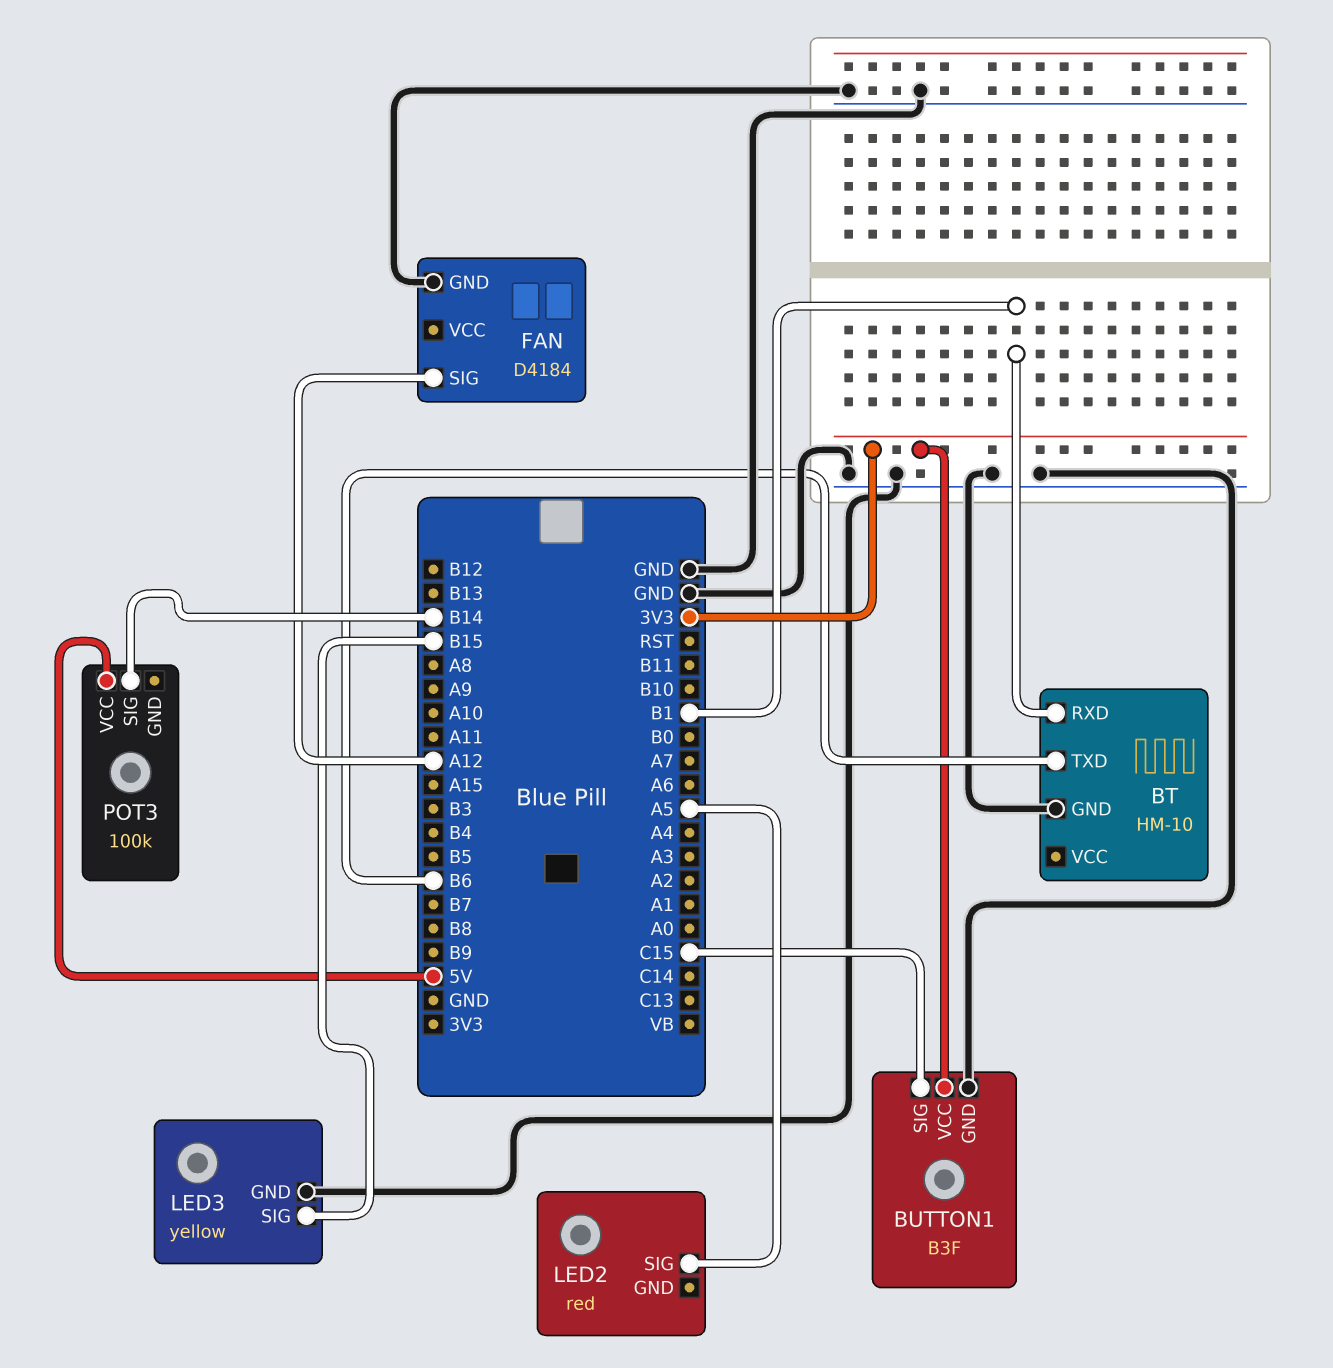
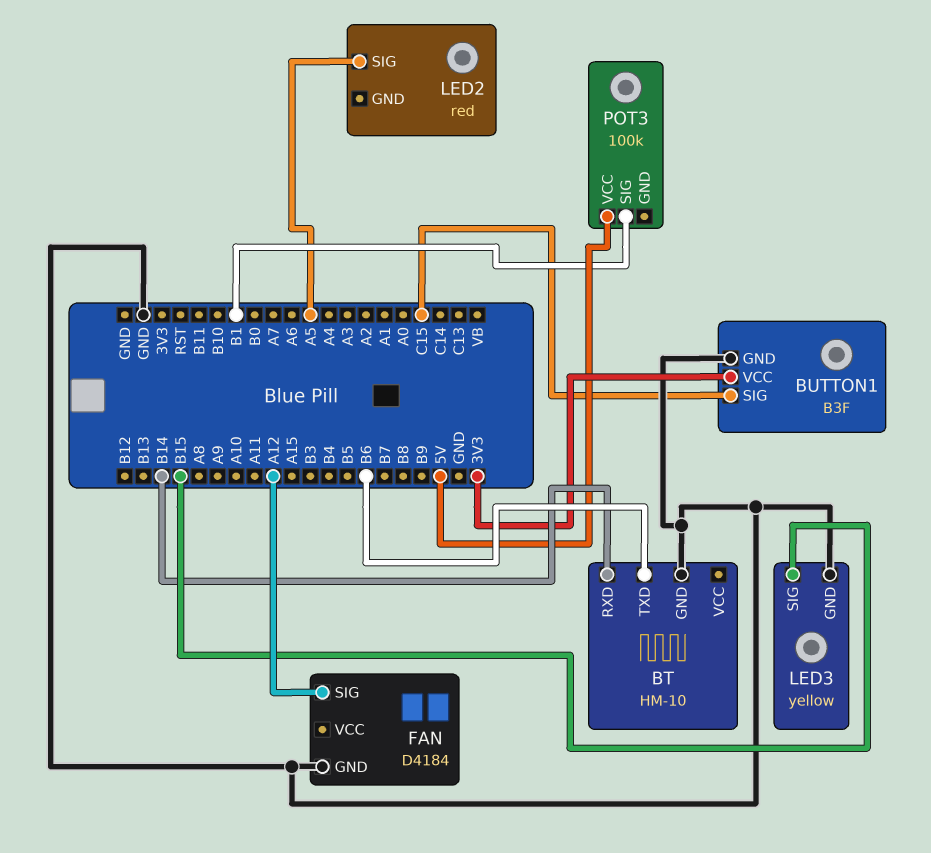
BT pin RXD: B1 -> B14
POT3 pin SIG: B14 -> B1

